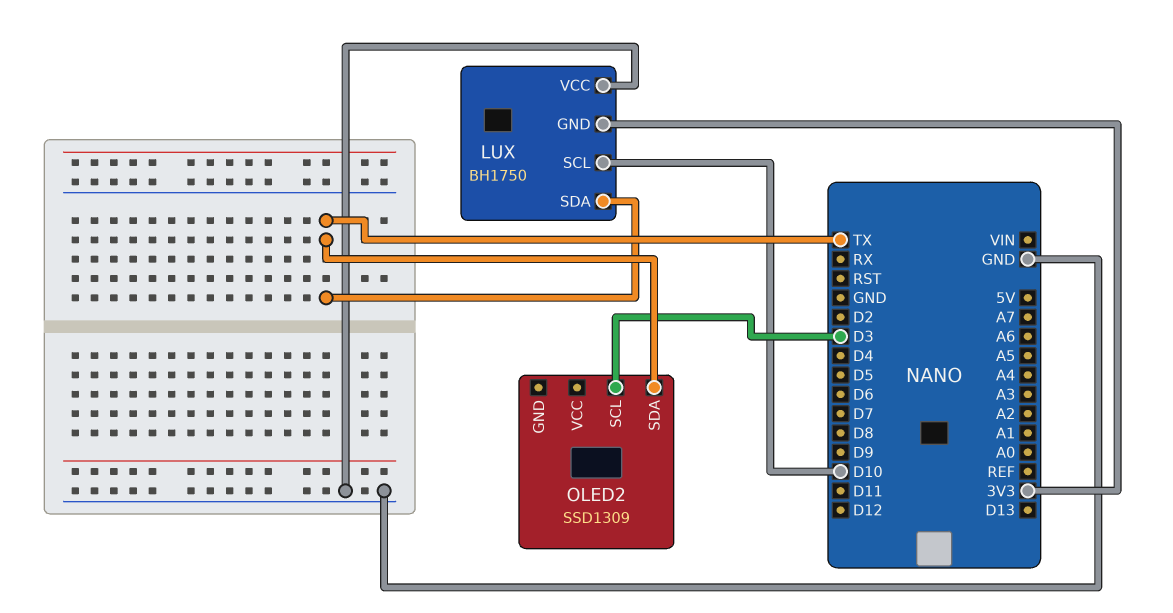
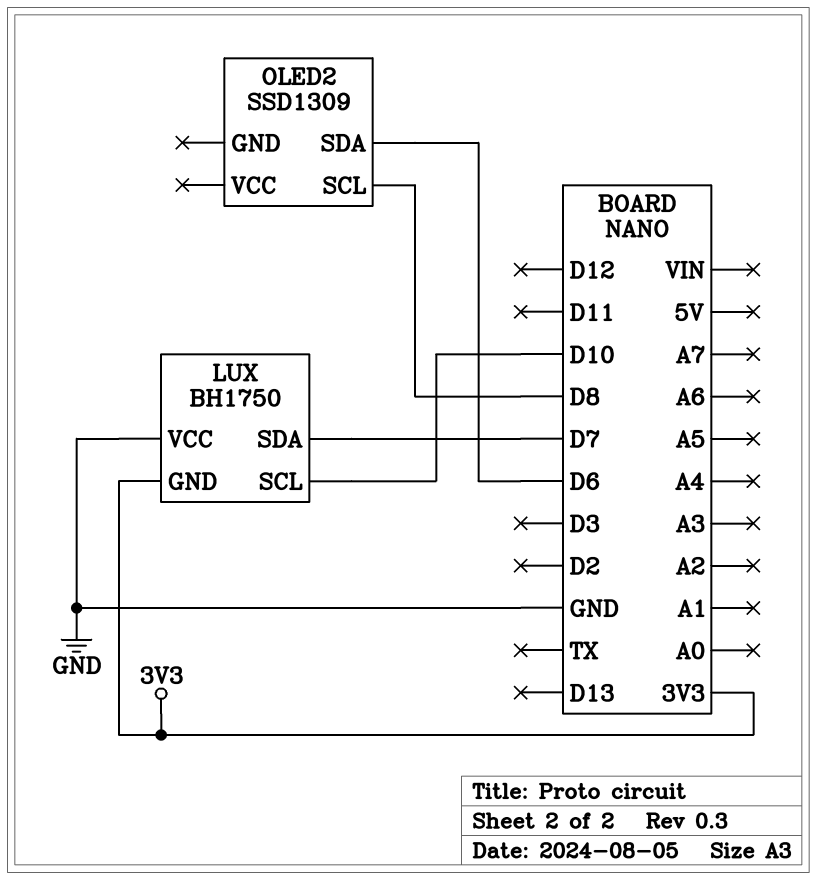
LUX pin SDA: TX -> D7
OLED2 pin SCL: D3 -> D8
OLED2 pin SDA: TX -> D6

